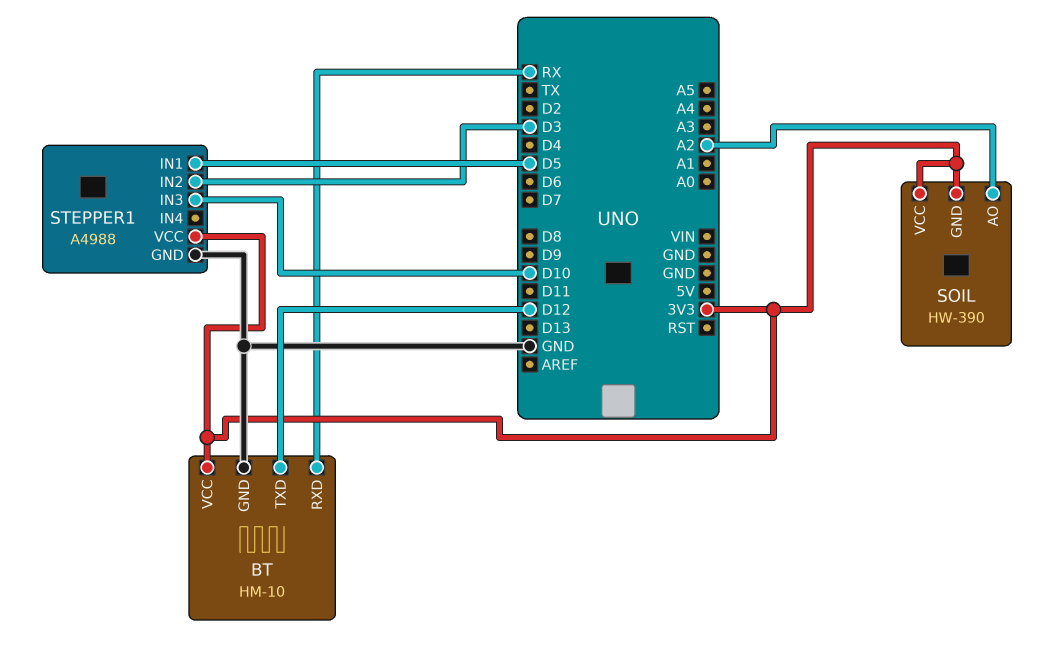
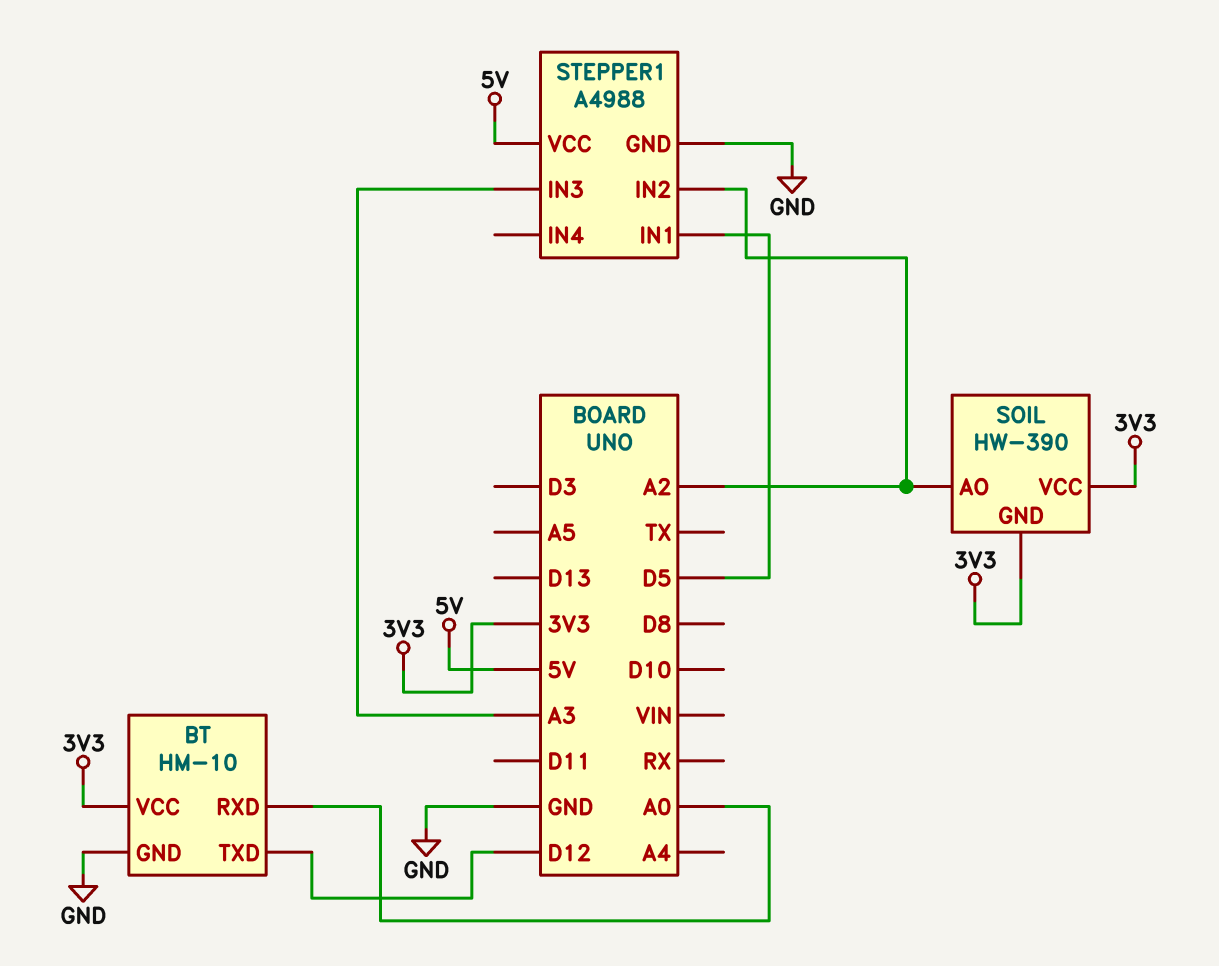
BT pin RXD: RX -> A0
STEPPER1 pin IN2: D3 -> A2
STEPPER1 pin IN3: D10 -> A3
STEPPER1 pin VCC: 3V3 -> 5V

